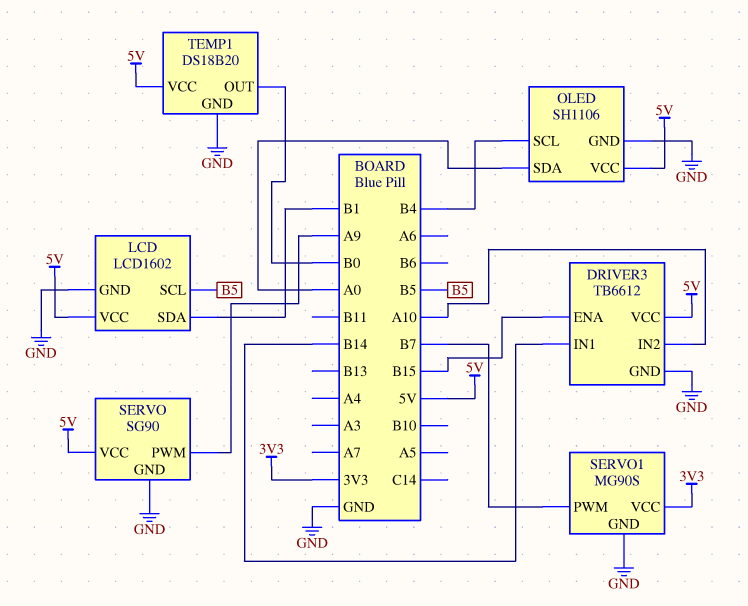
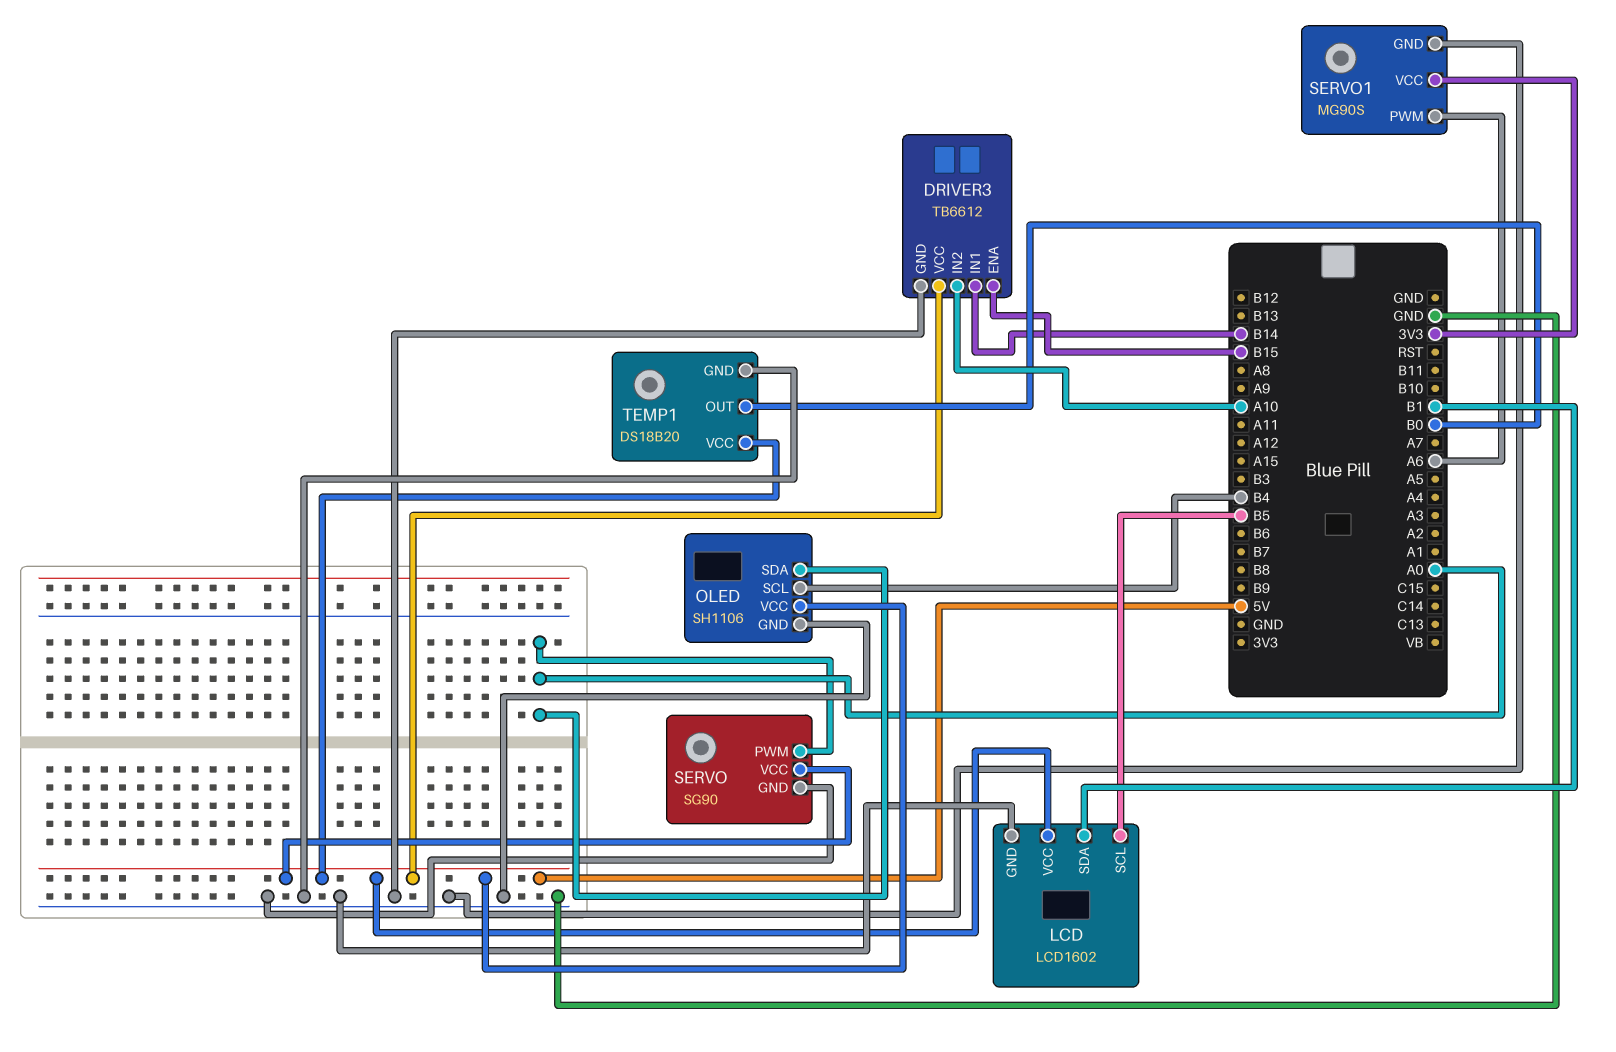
SERVO pin PWM: A9 -> A0
SERVO1 pin PWM: B7 -> A6

